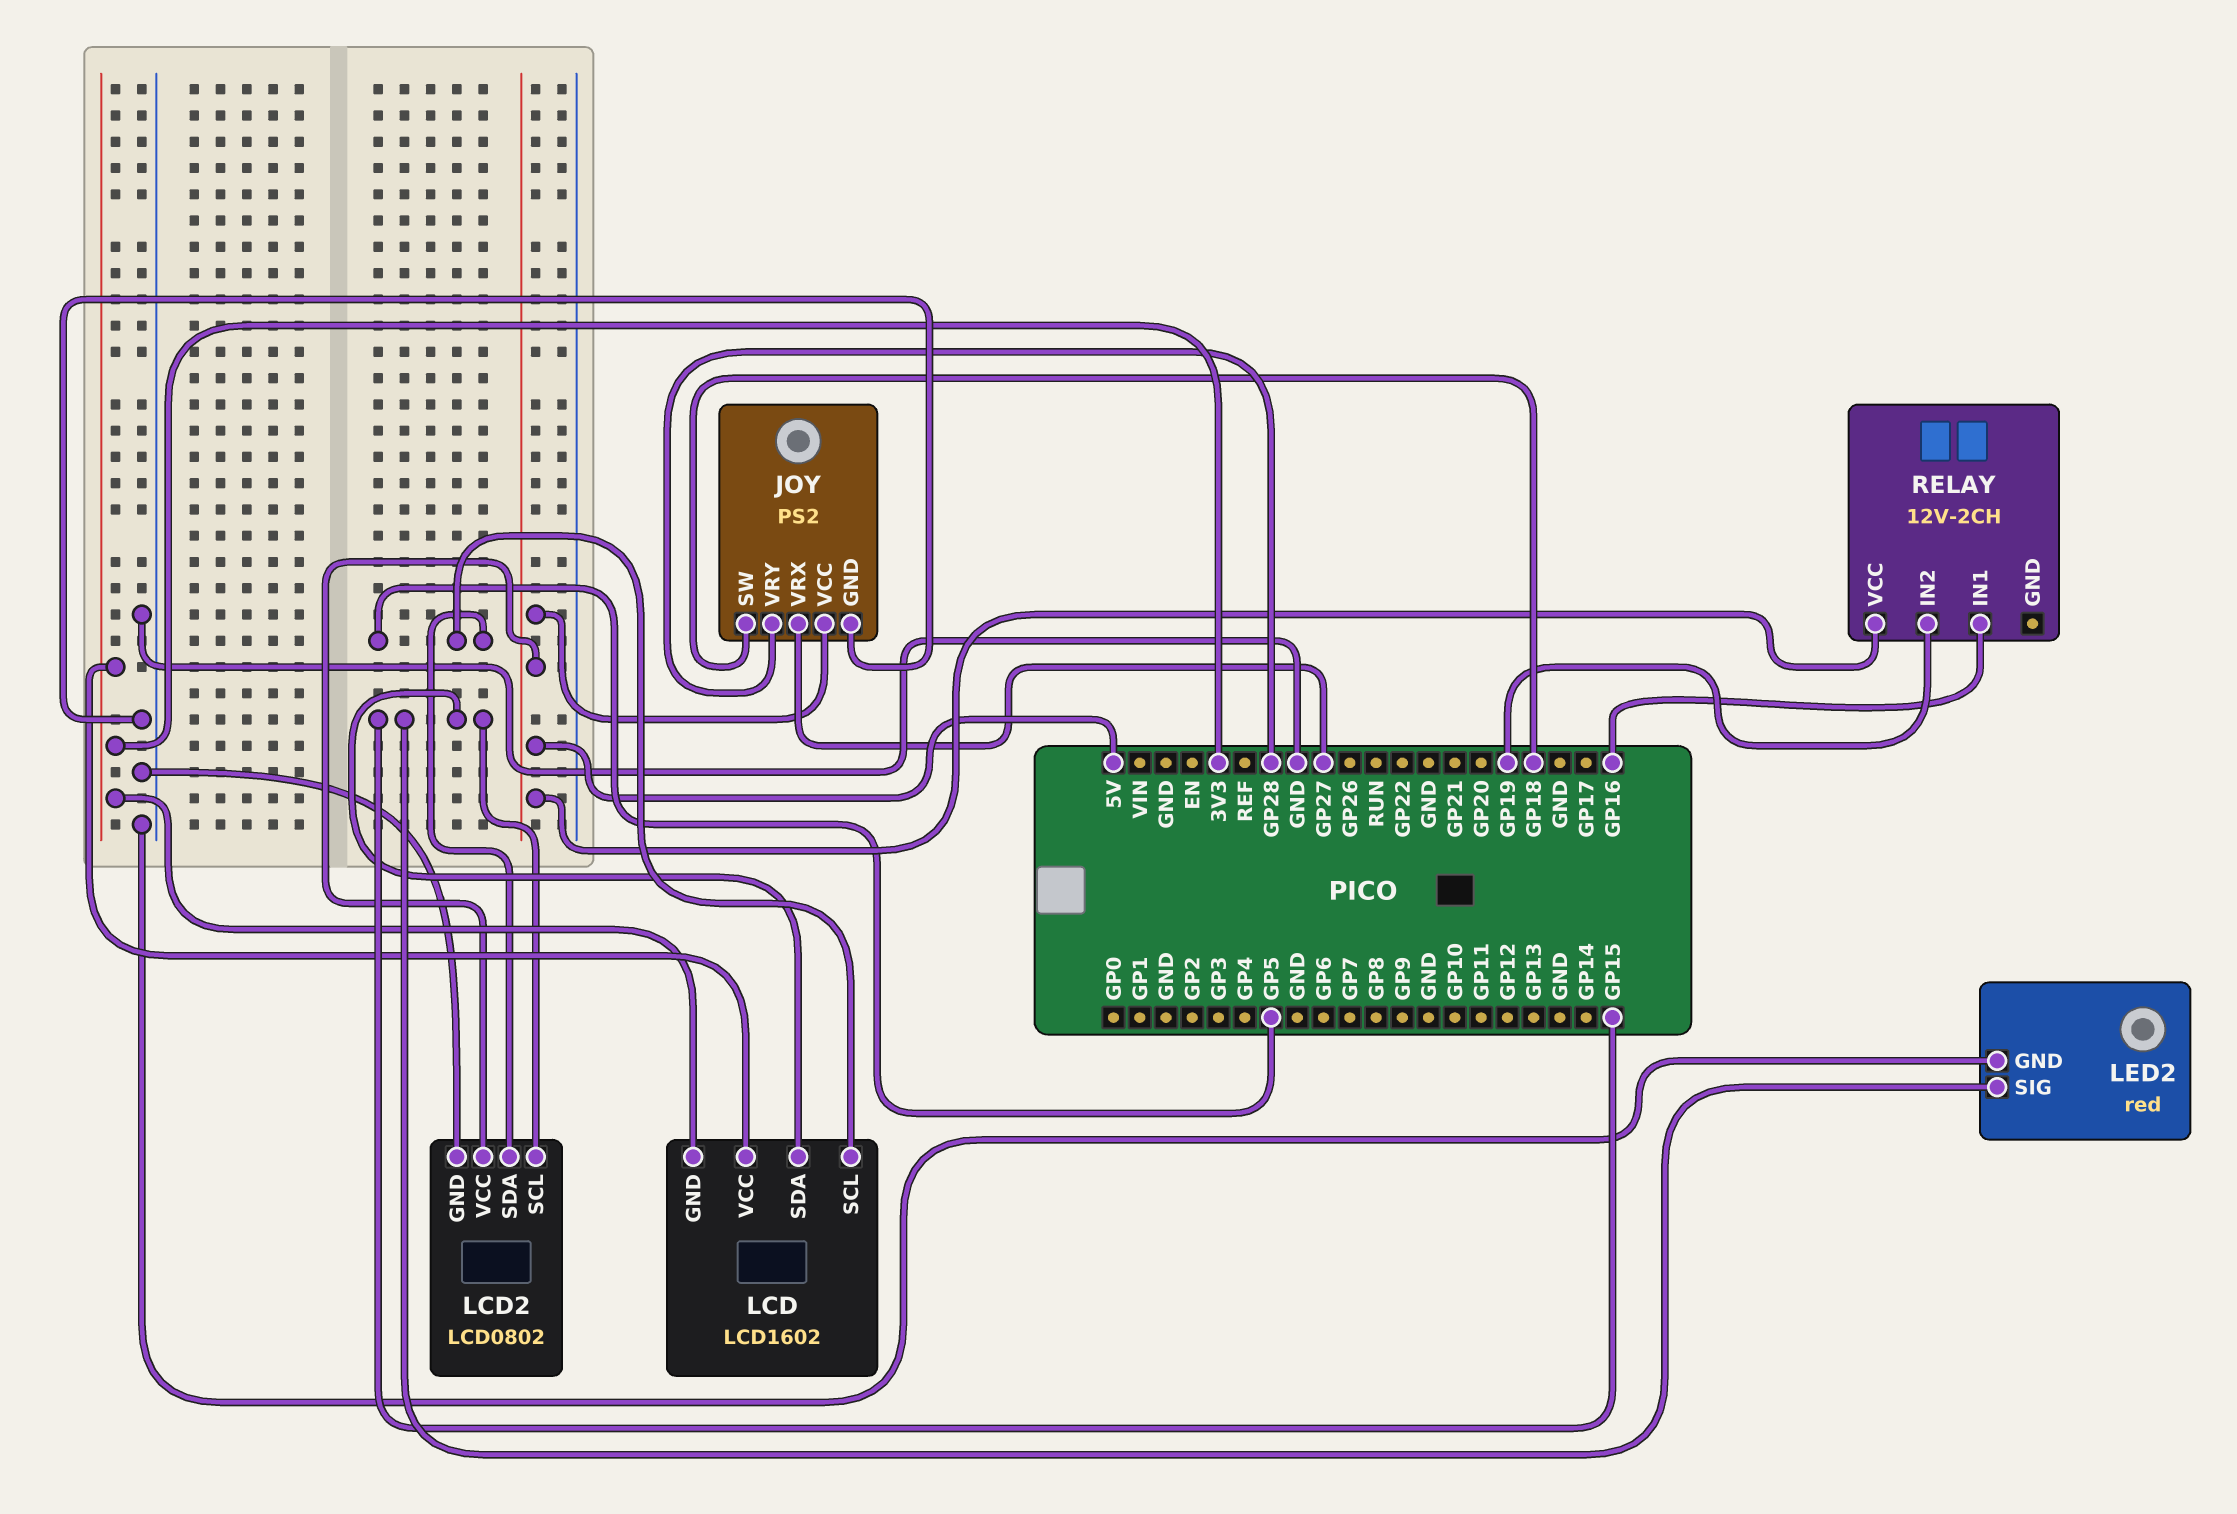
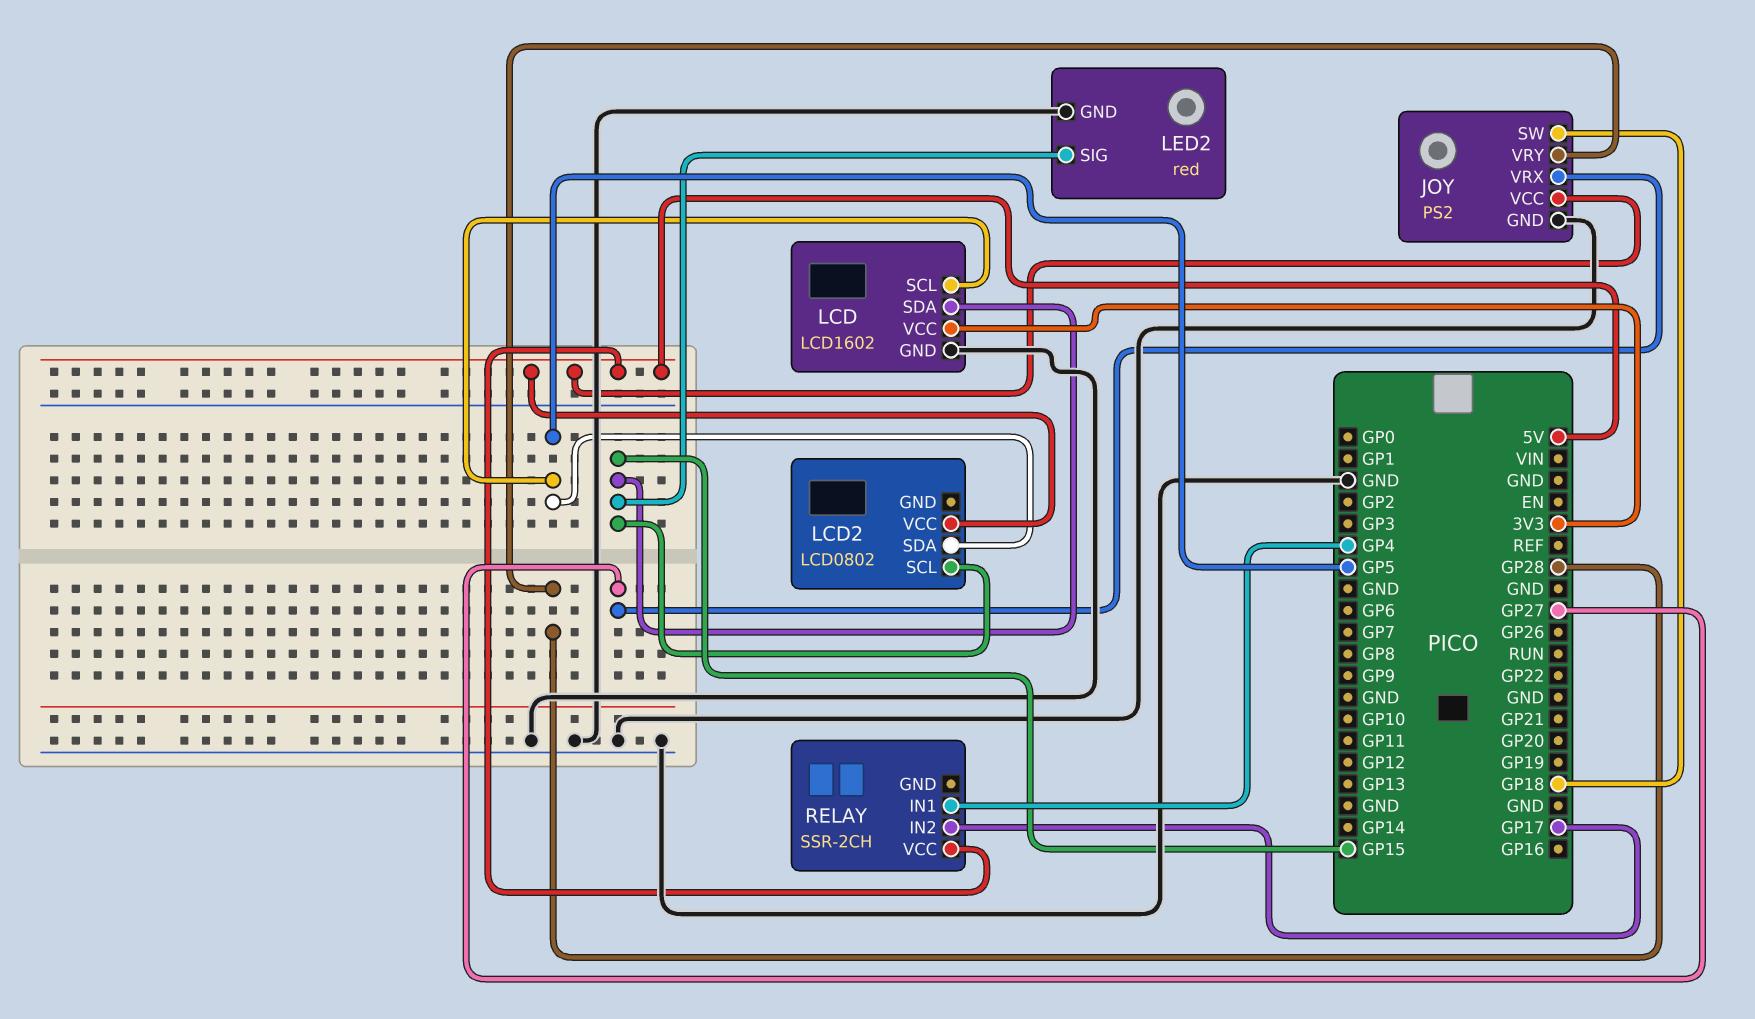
LCD pin GND: 3V3 -> GND
LCD2 pin GND: GND -> none
RELAY: 12V-2CH -> SSR-2CH
RELAY pin IN1: GP16 -> GP4
RELAY pin IN2: GP19 -> GP17

